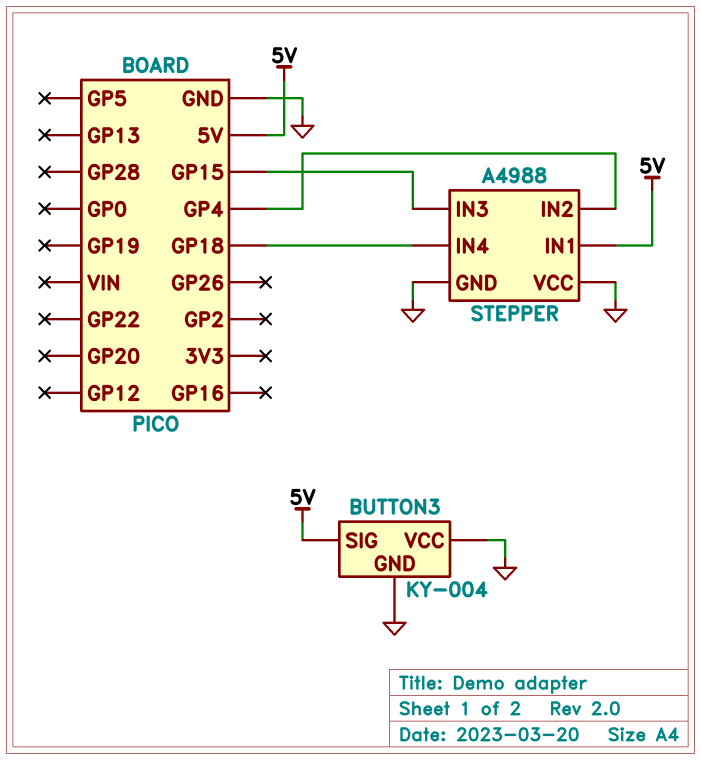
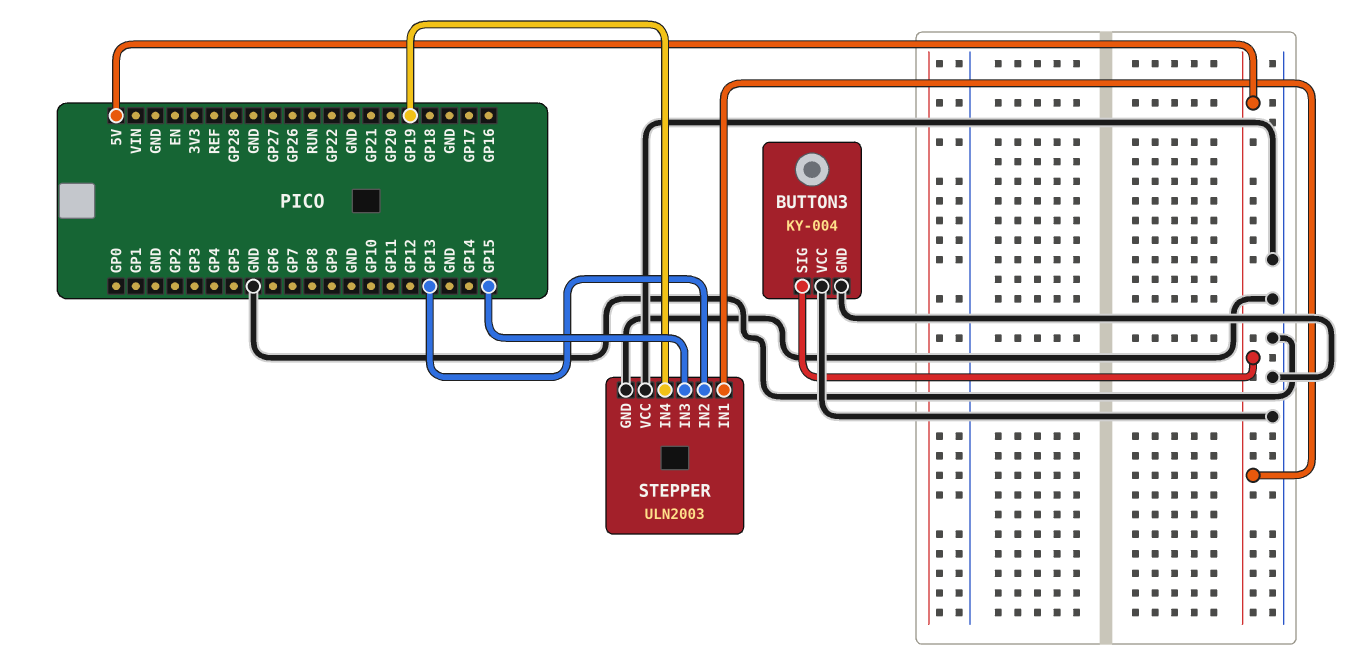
STEPPER: A4988 -> ULN2003
STEPPER pin IN2: GP4 -> GP13
STEPPER pin IN4: GP18 -> GP19

